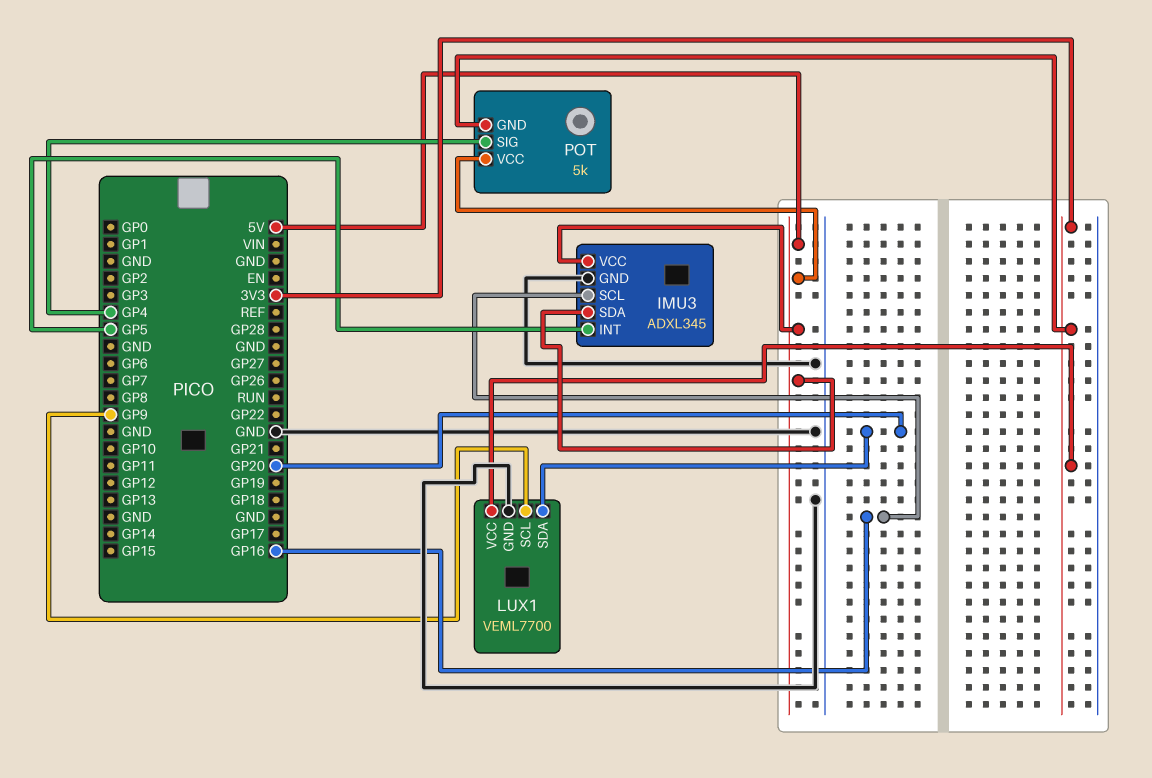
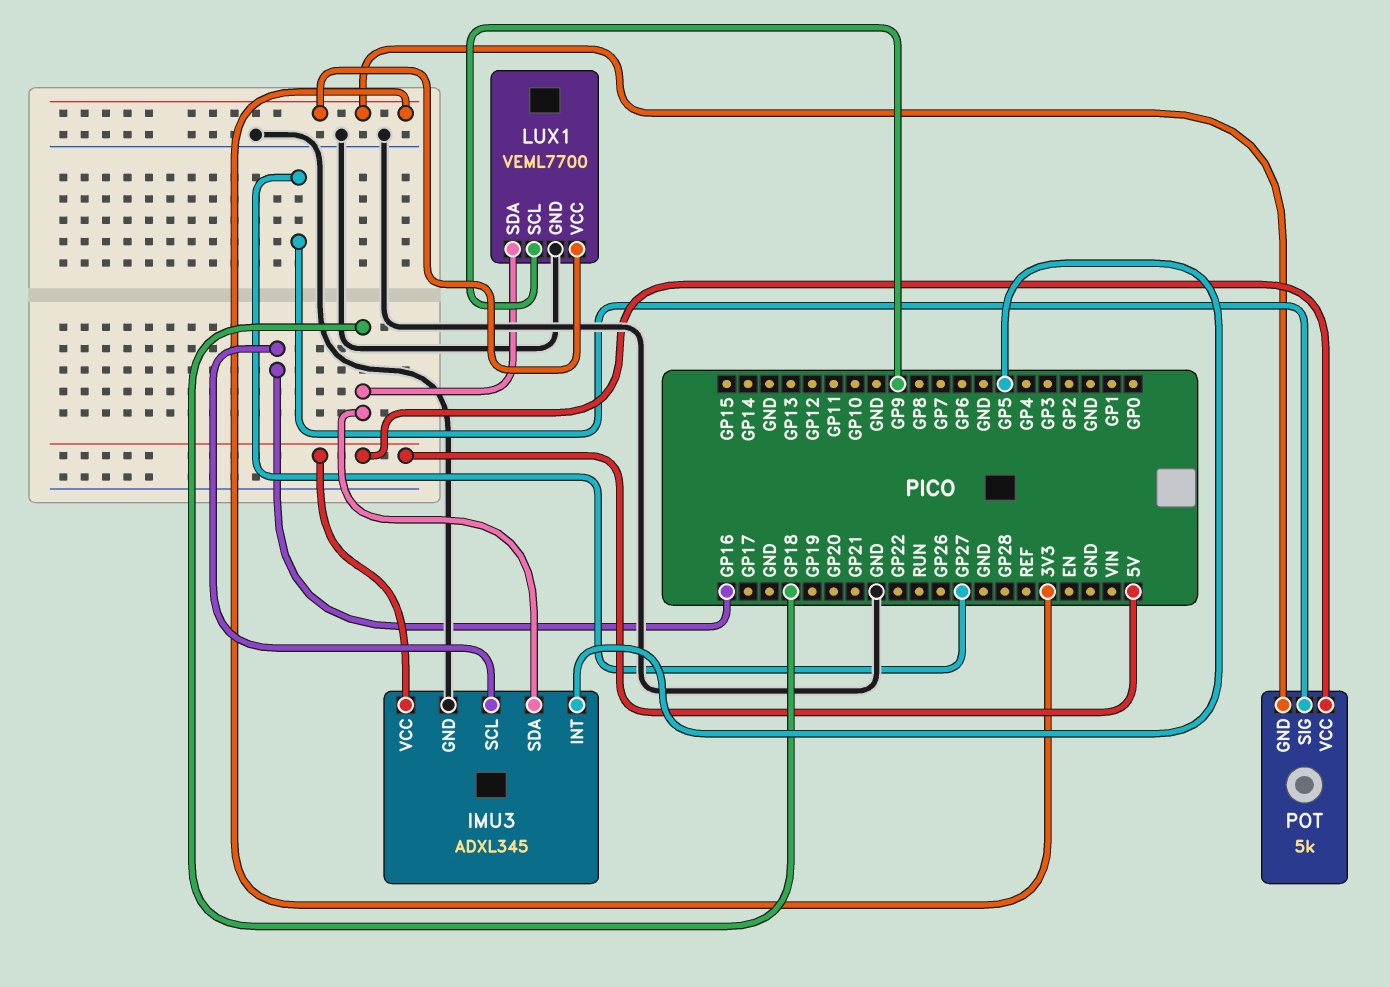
IMU3 pin SDA: 5V -> GP18
LUX1 pin SDA: GP20 -> GP18
POT pin SIG: GP4 -> GP27

